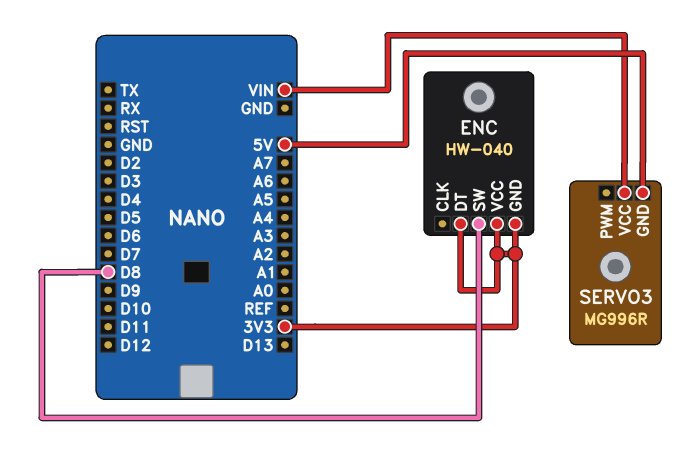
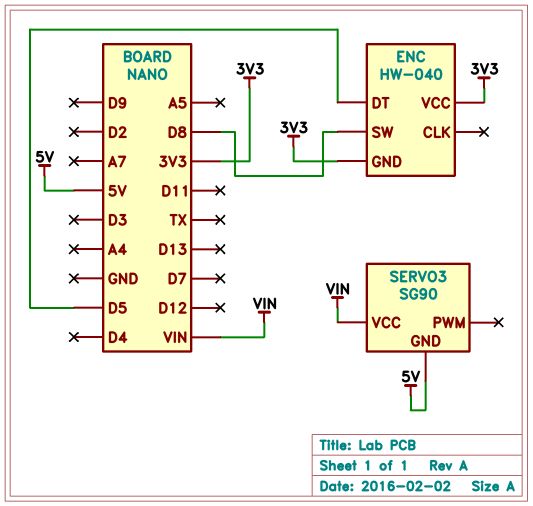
ENC pin DT: 3V3 -> D5
SERVO3: MG996R -> SG90

